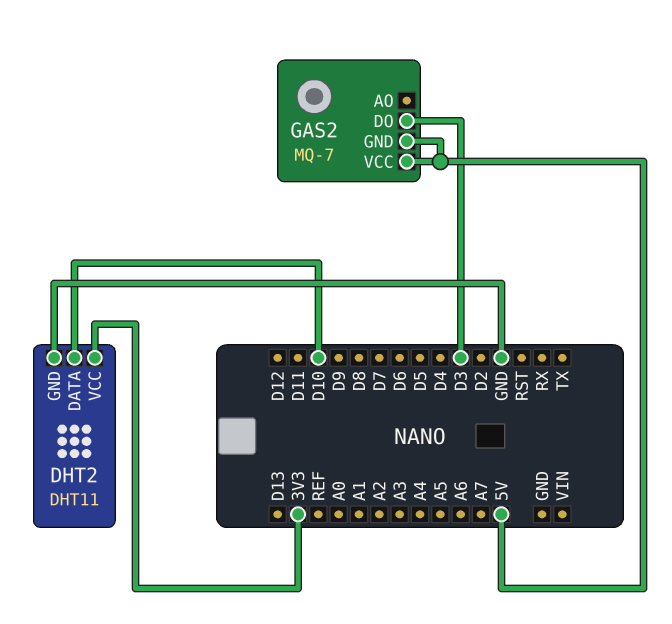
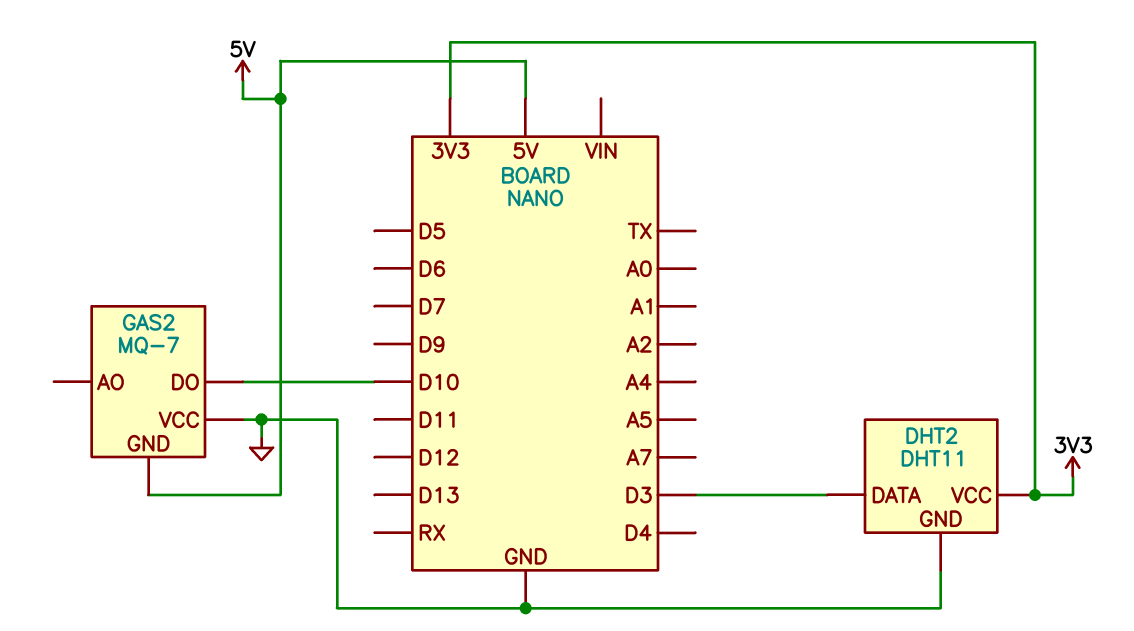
DHT2 pin DATA: D10 -> D3
GAS2 pin DO: D3 -> D10
GAS2 pin VCC: 5V -> GND

